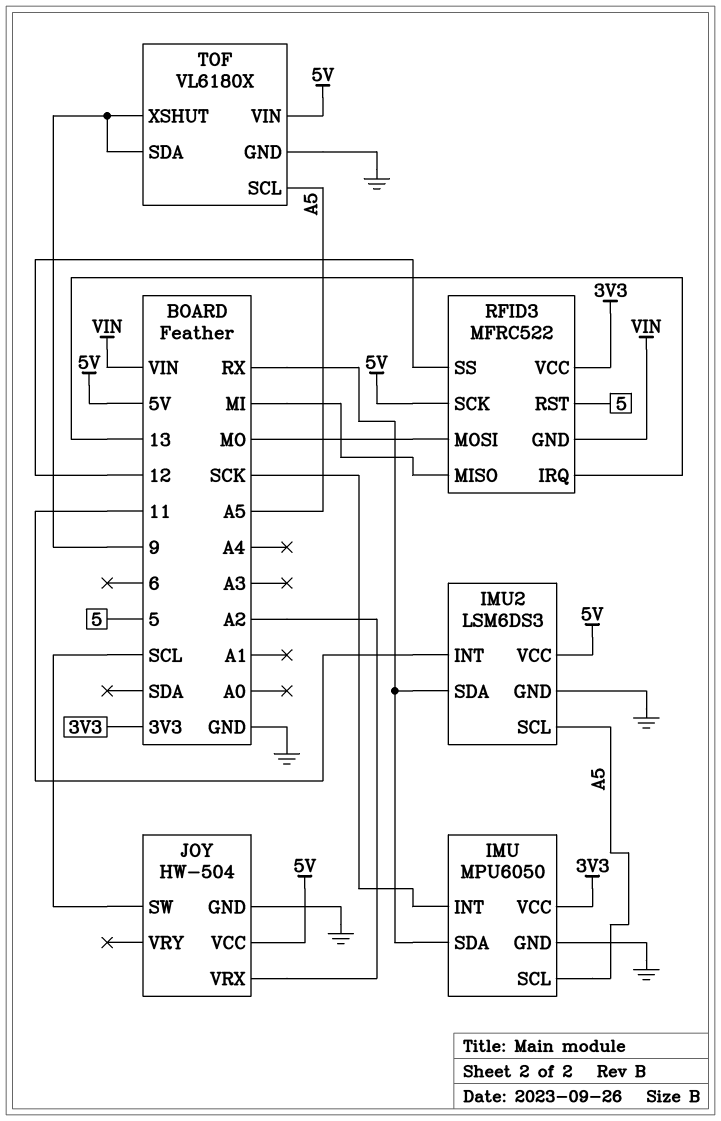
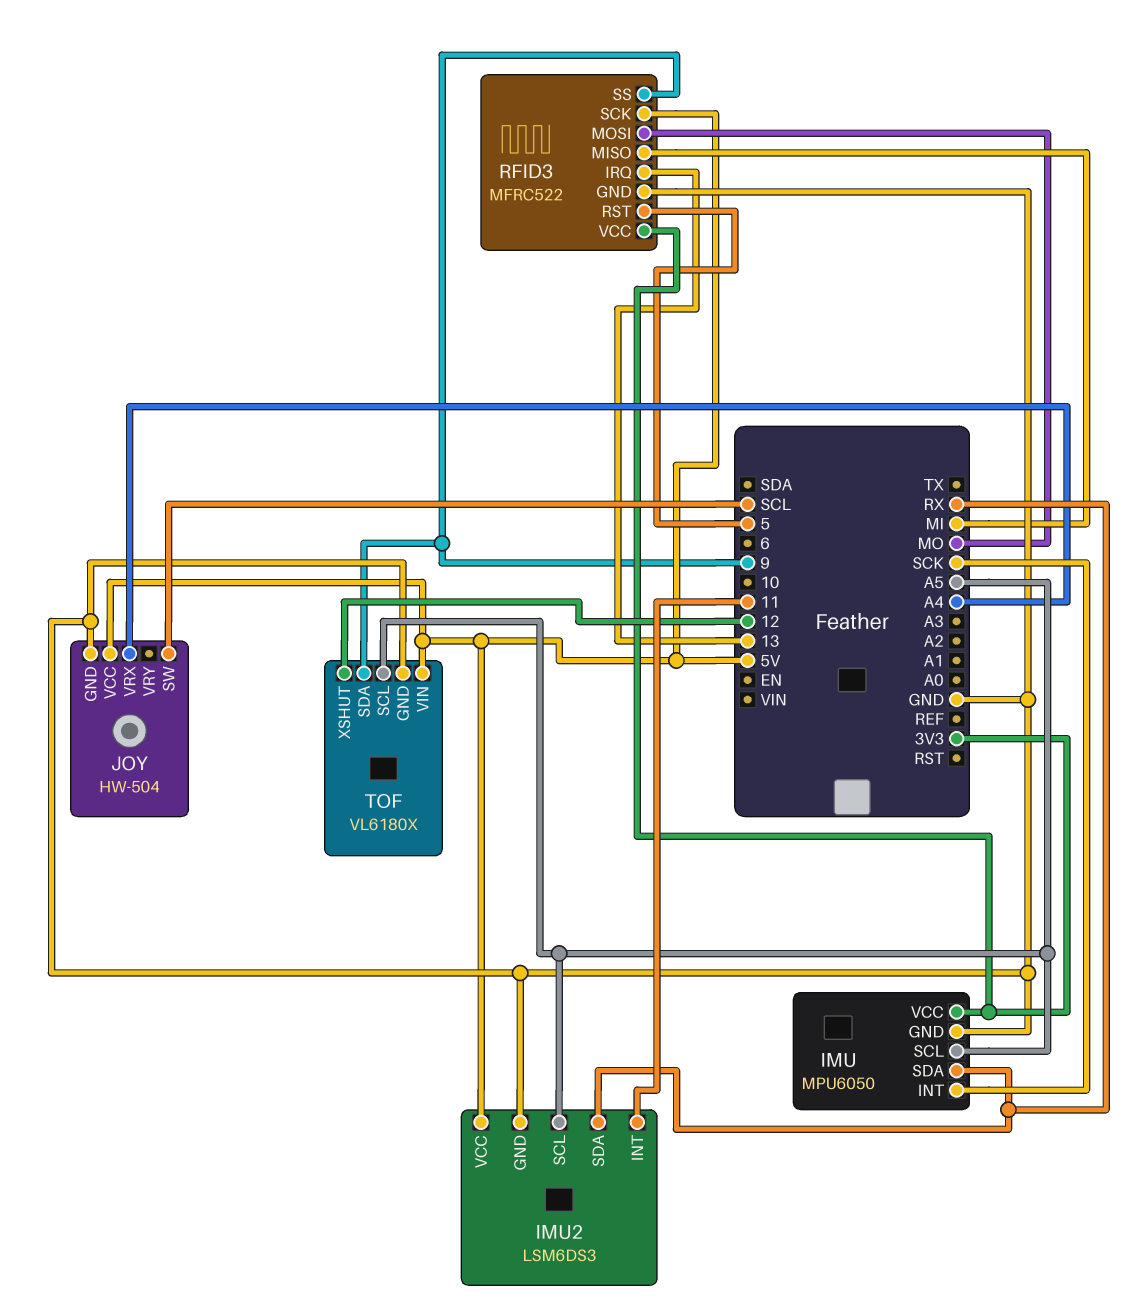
JOY pin VRX: A2 -> A4
RFID3 pin GND: VIN -> GND
RFID3 pin SS: 12 -> 9
TOF pin XSHUT: 9 -> 12

